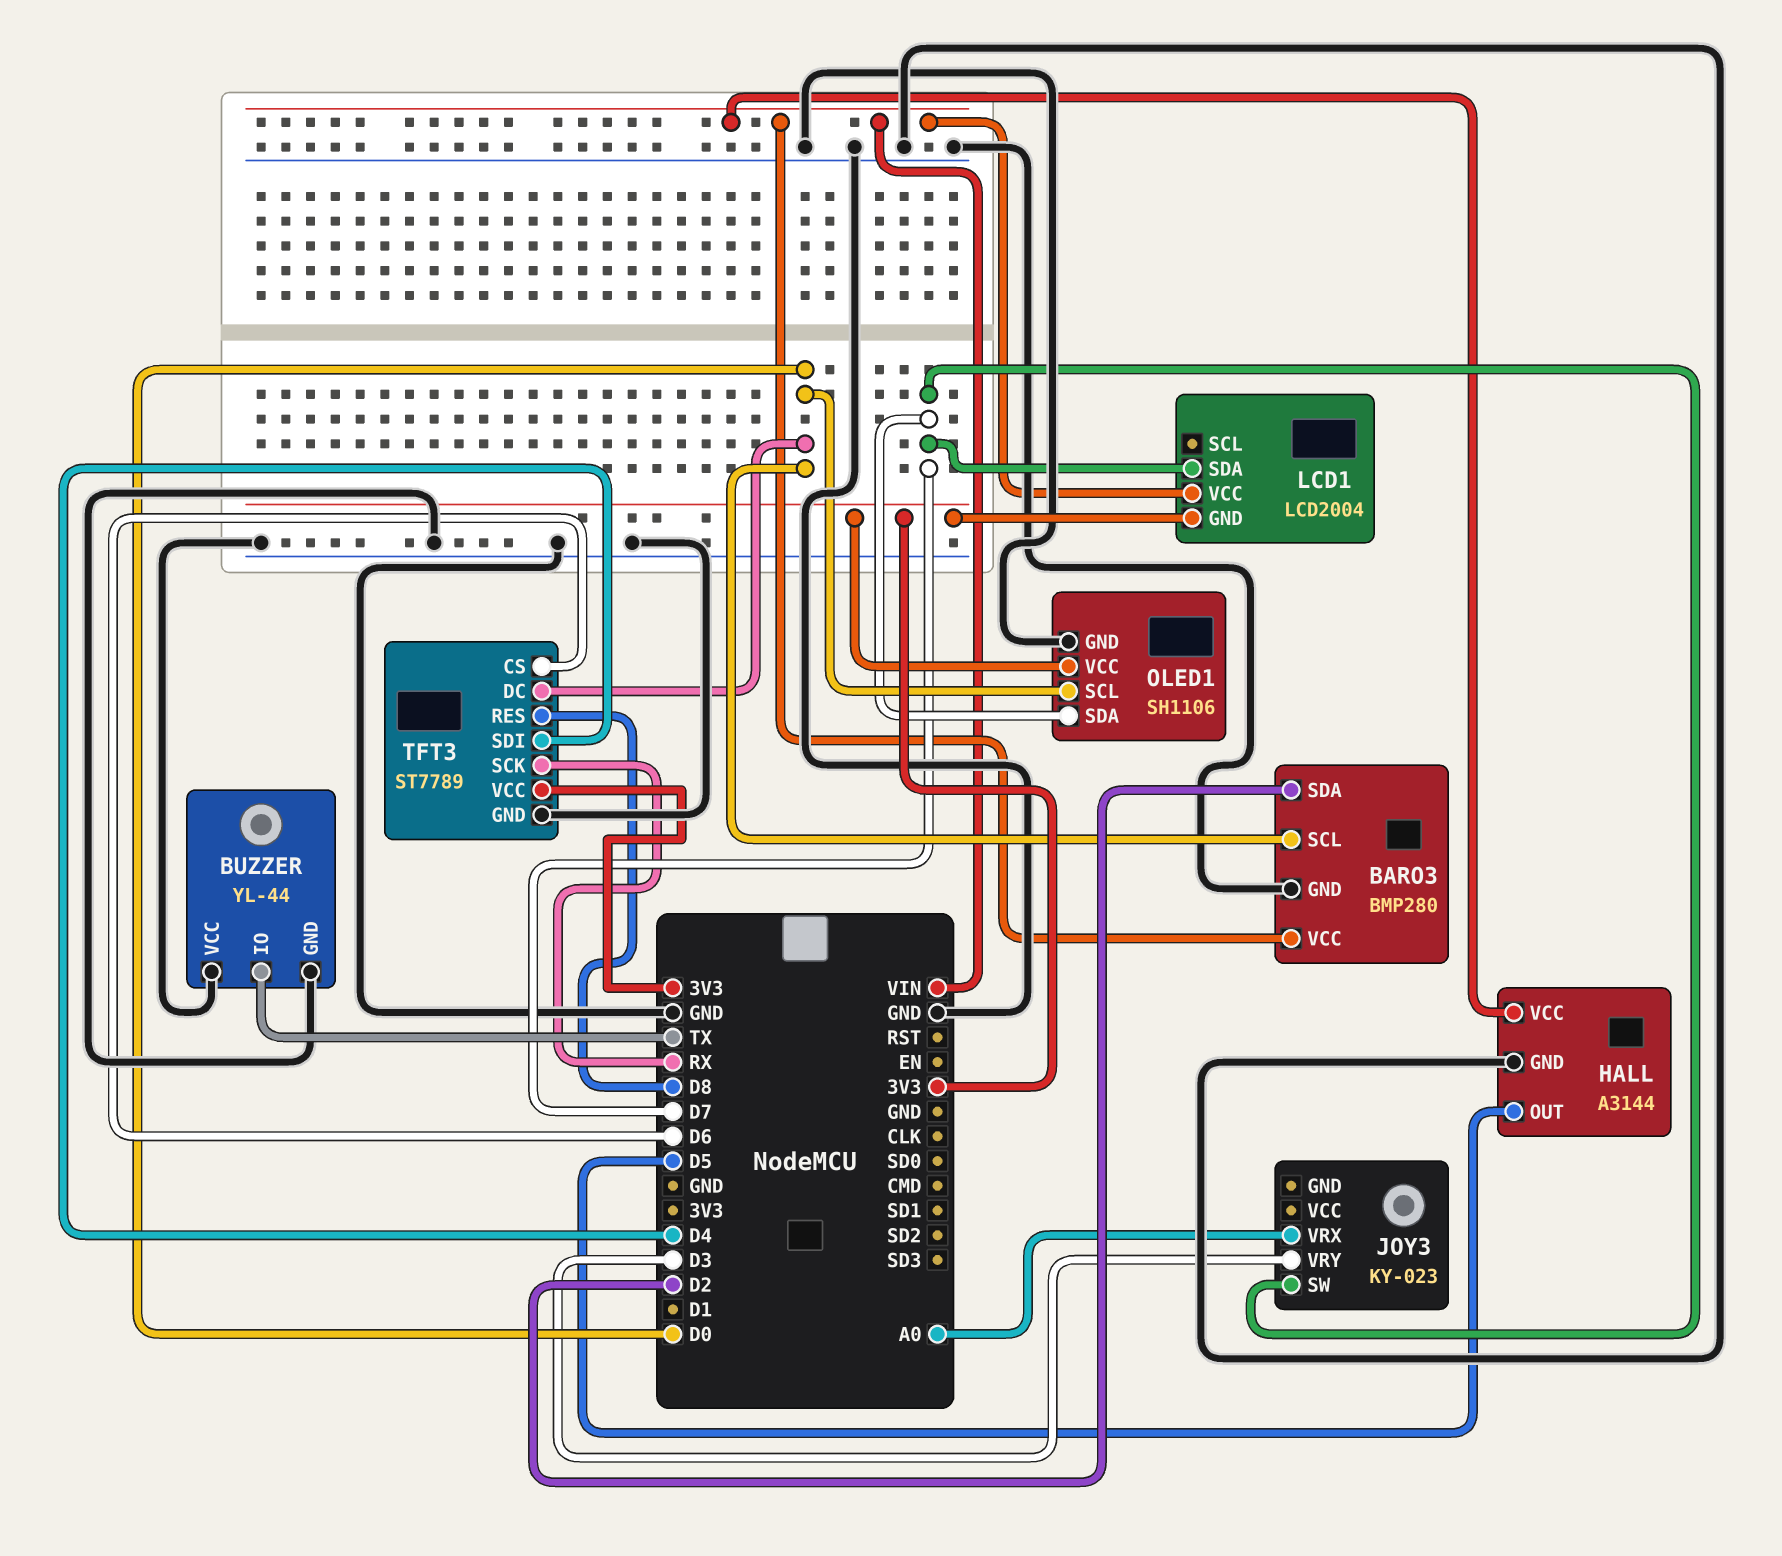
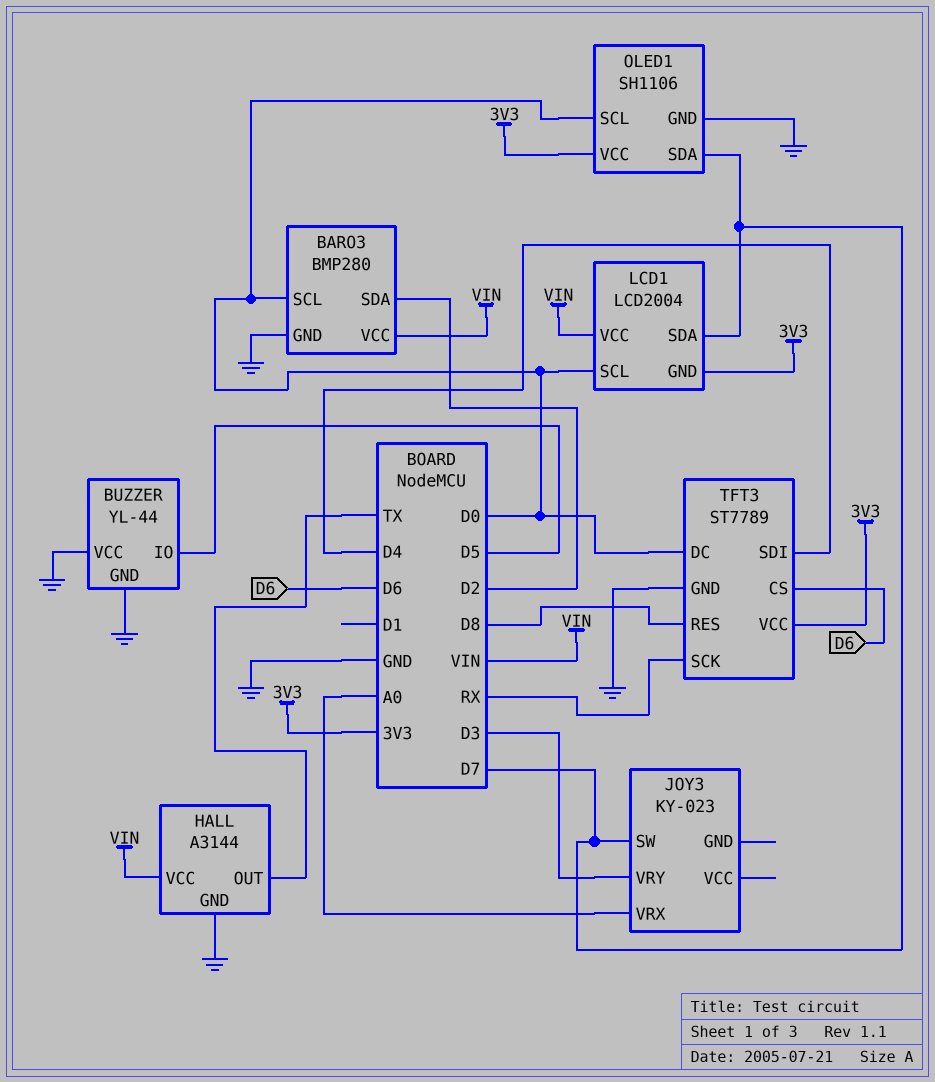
BUZZER pin IO: TX -> D5
HALL pin OUT: D5 -> TX
LCD1 pin SCL: none -> D0

